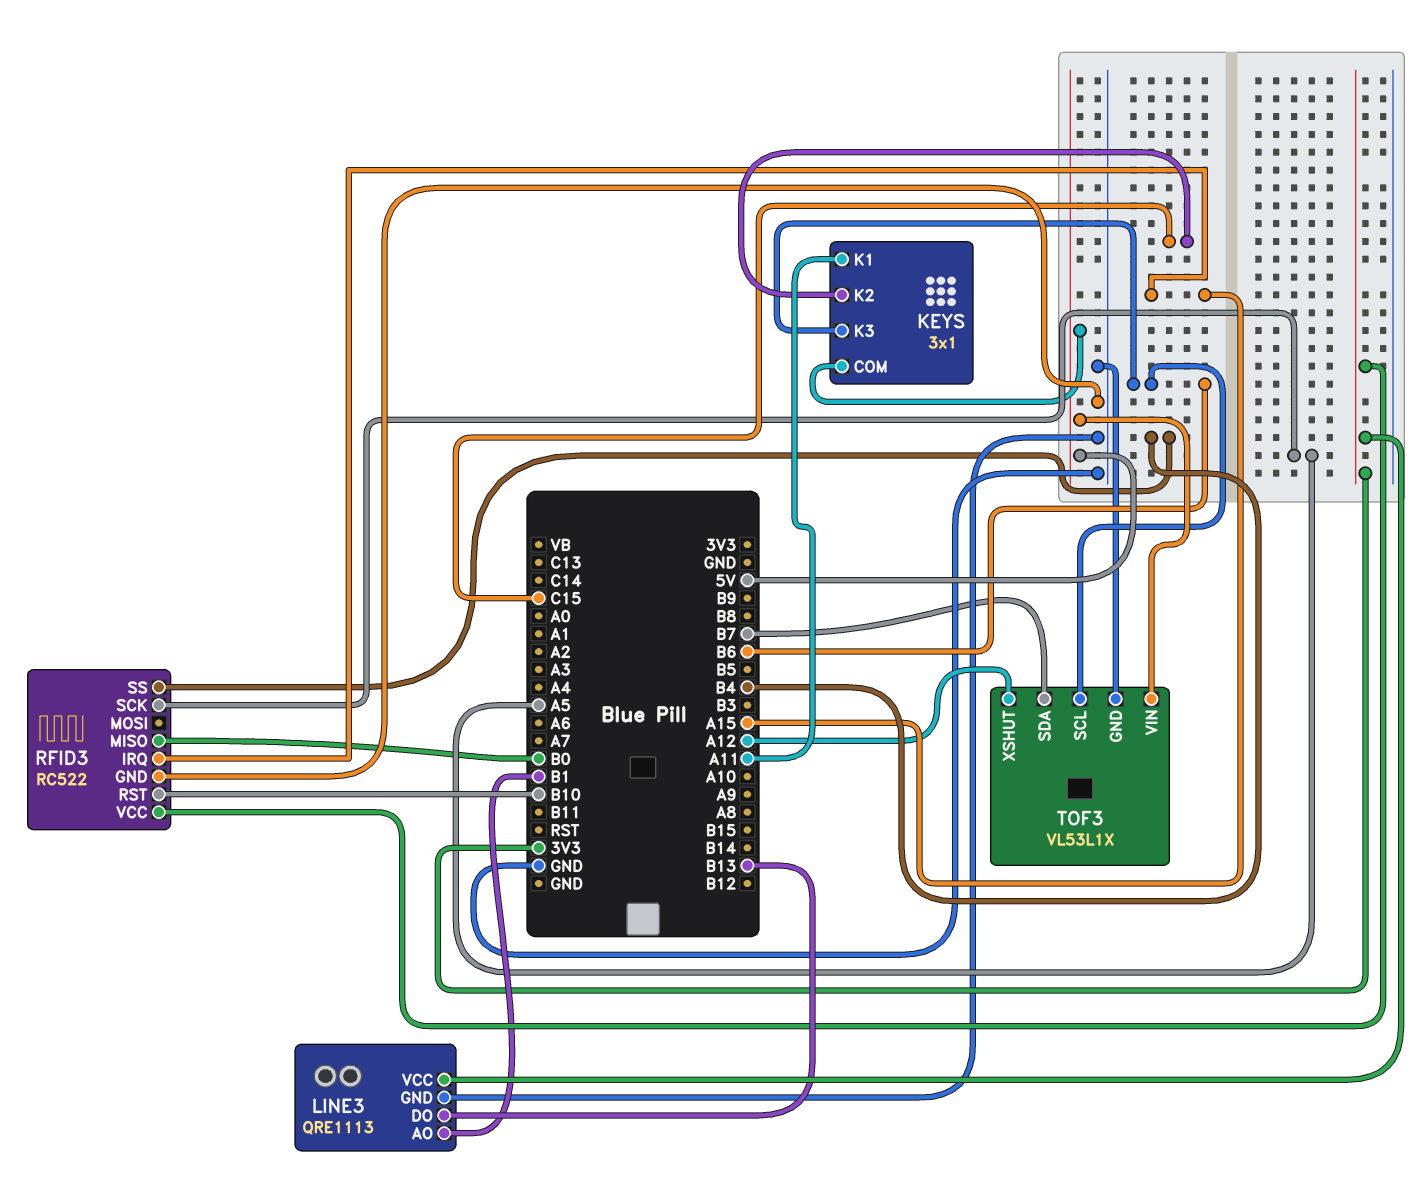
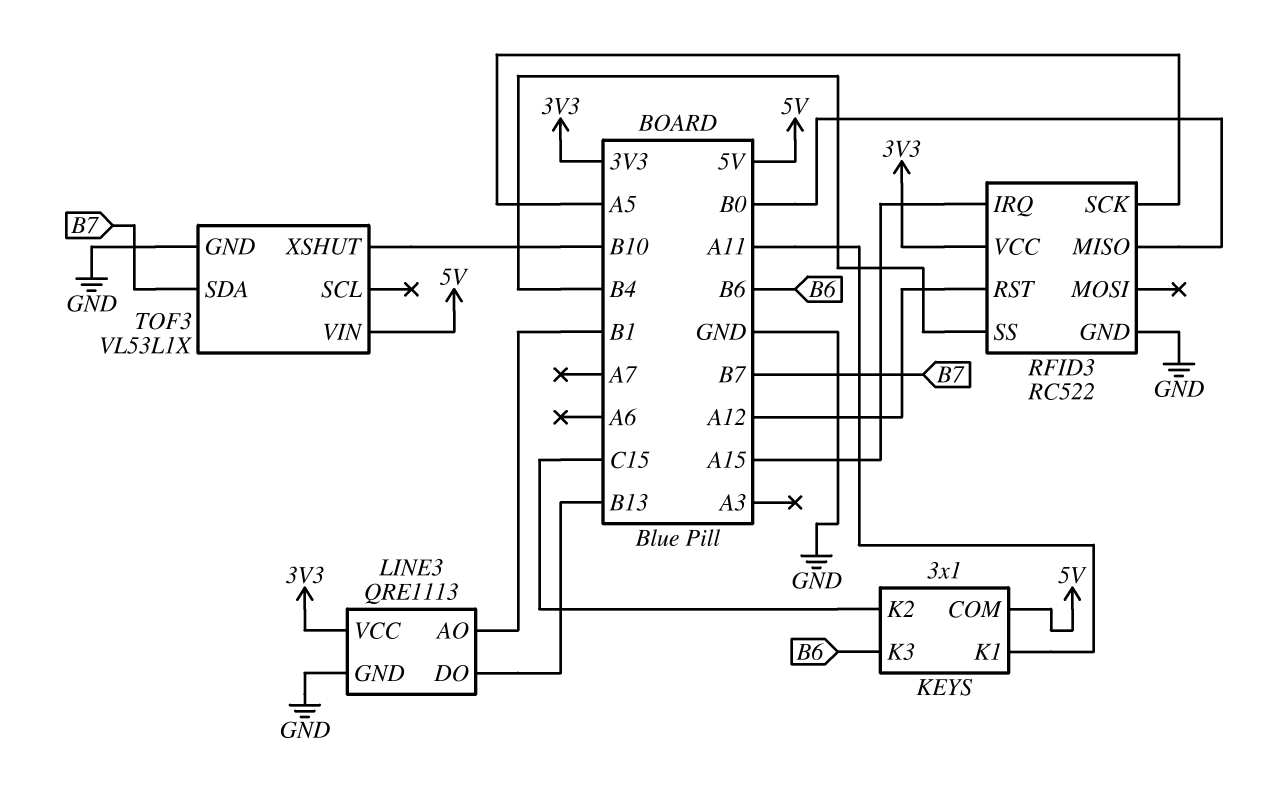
RFID3 pin RST: B10 -> A12
TOF3 pin SCL: B6 -> none
TOF3 pin XSHUT: A12 -> B10

